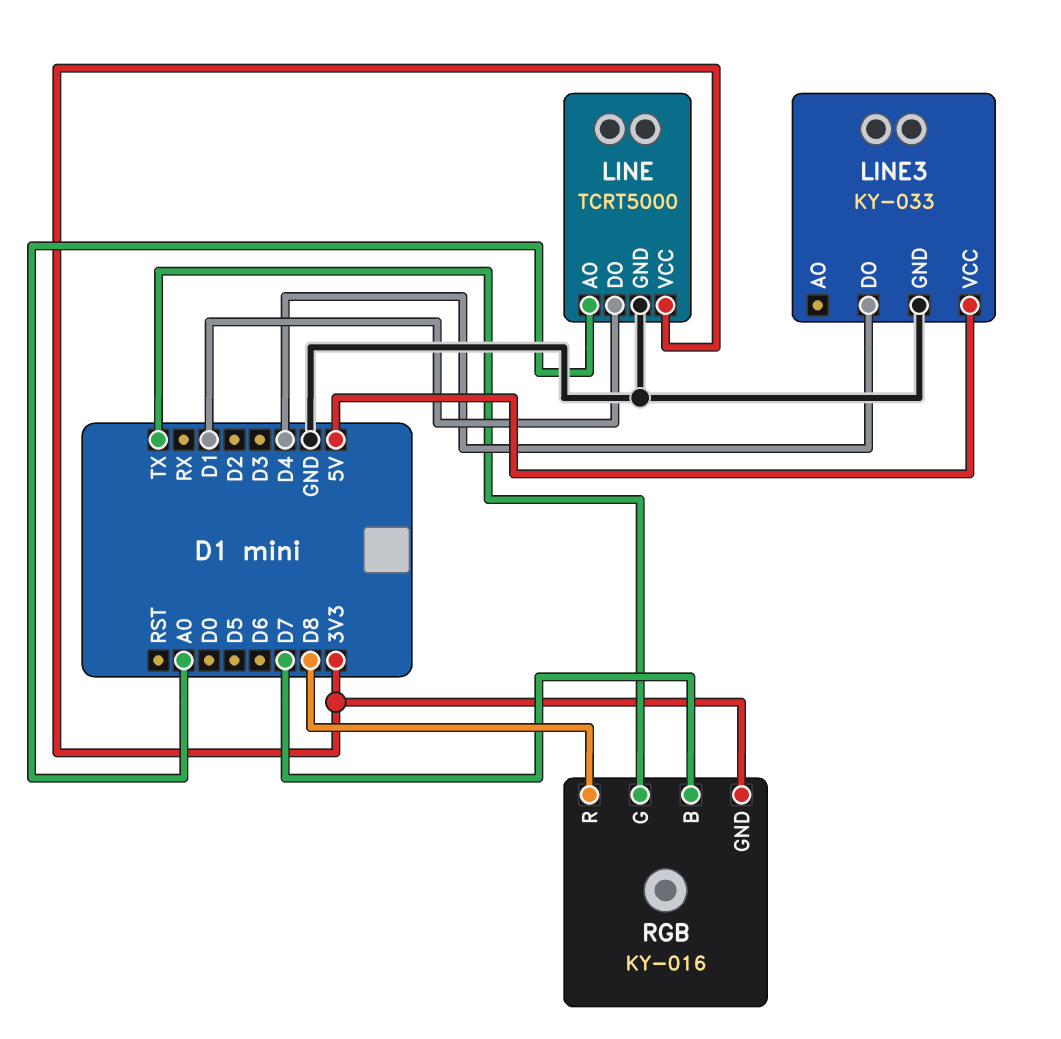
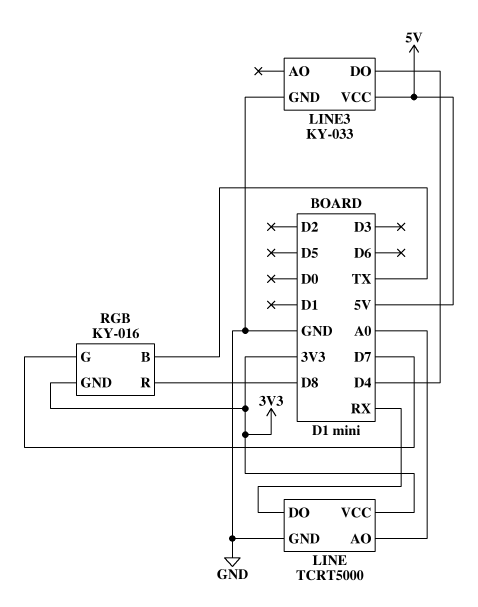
LINE pin DO: D1 -> RX
RGB pin B: D7 -> TX
RGB pin G: TX -> D7

